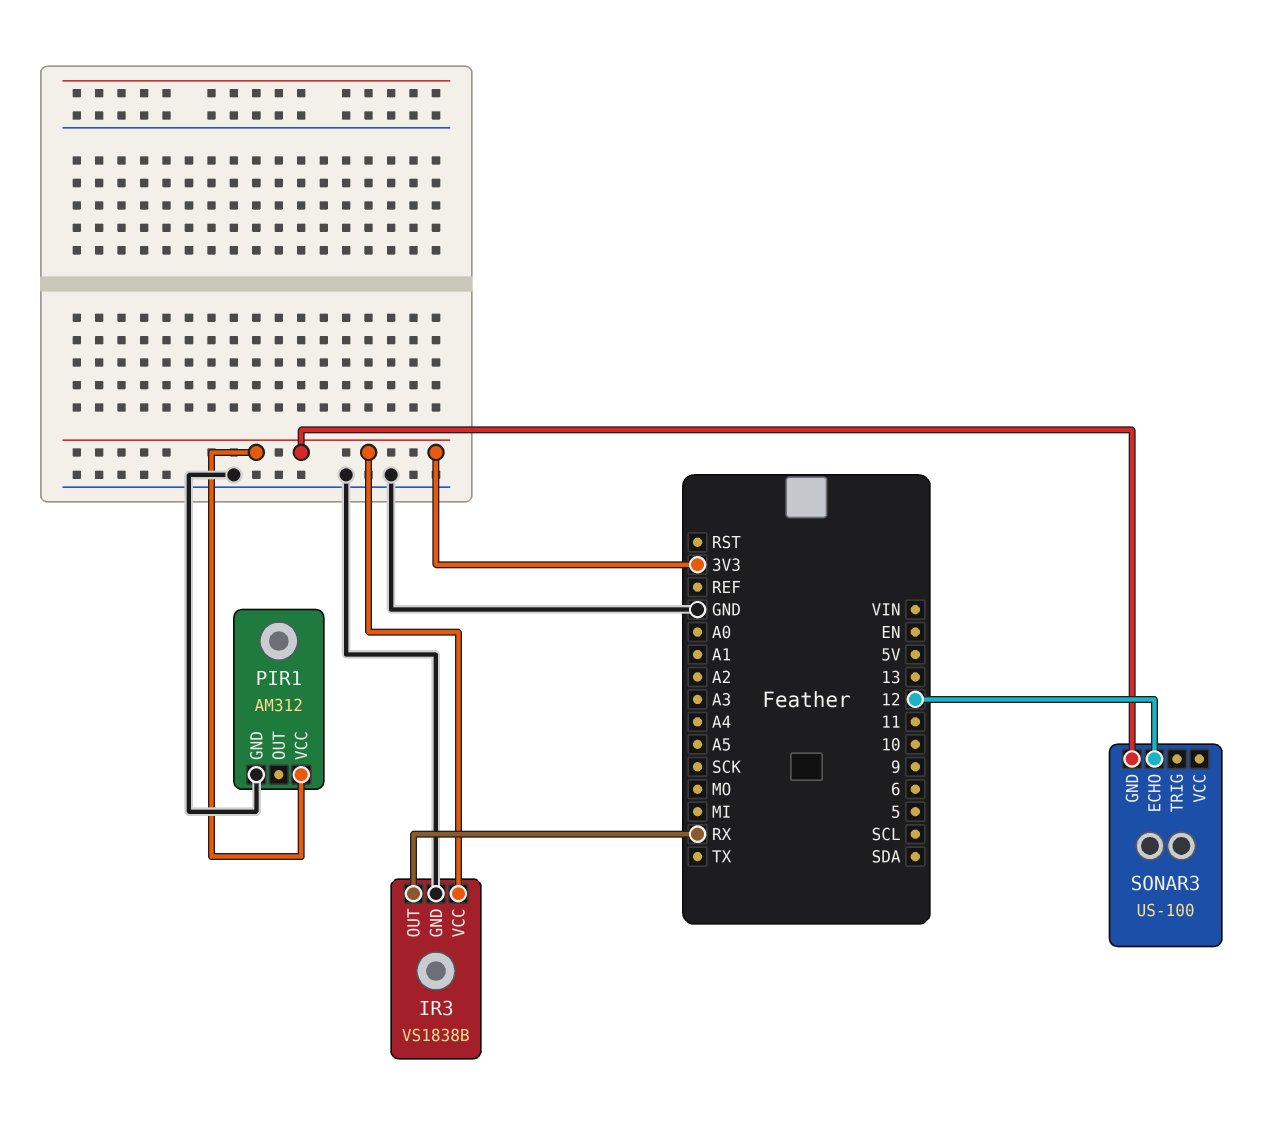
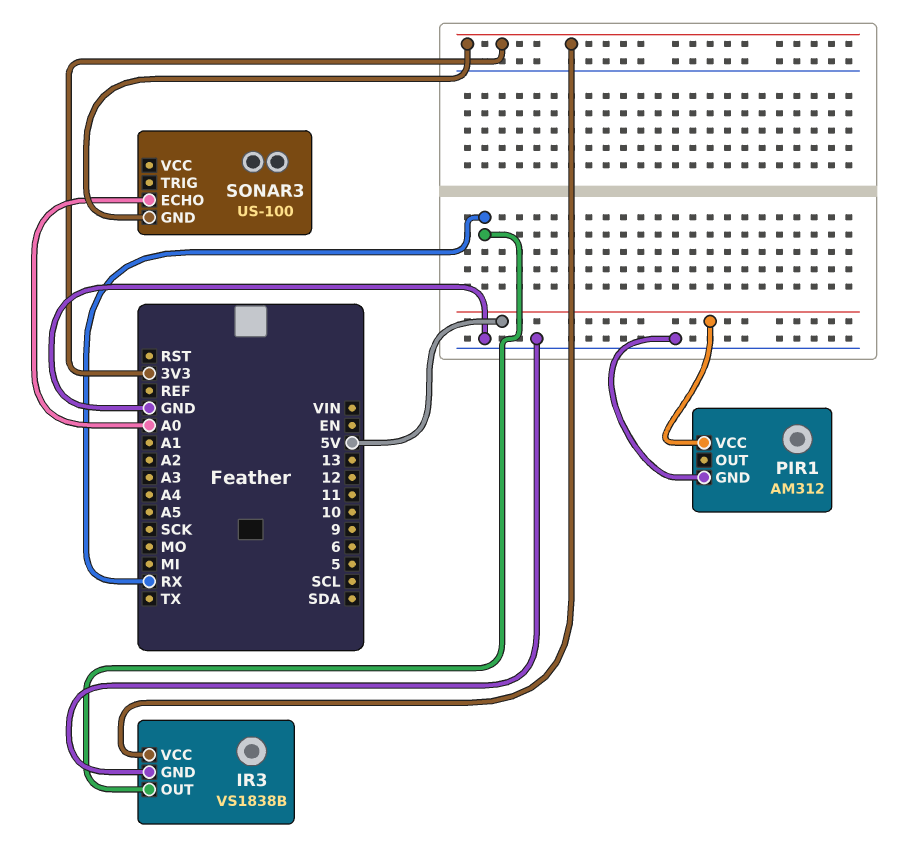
PIR1 pin VCC: 3V3 -> 5V
SONAR3 pin ECHO: 12 -> A0

